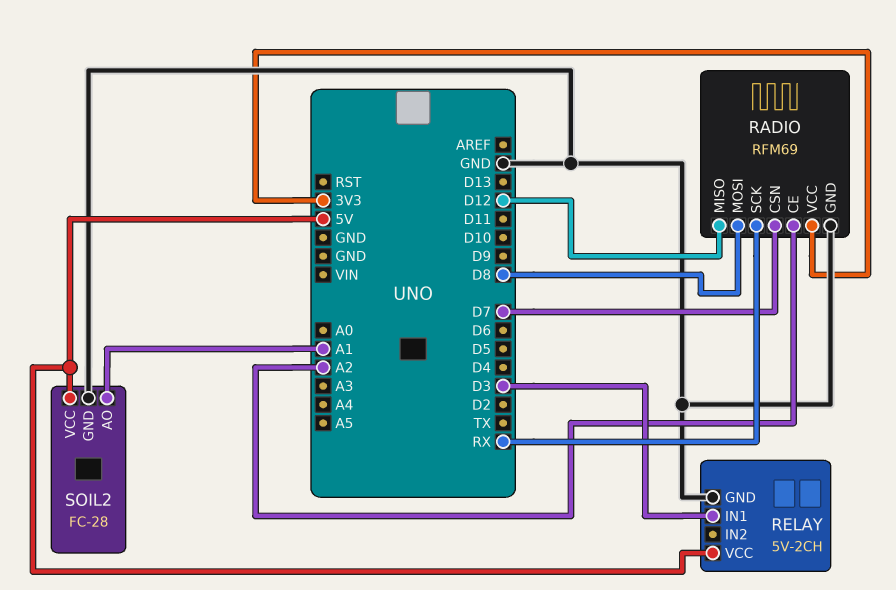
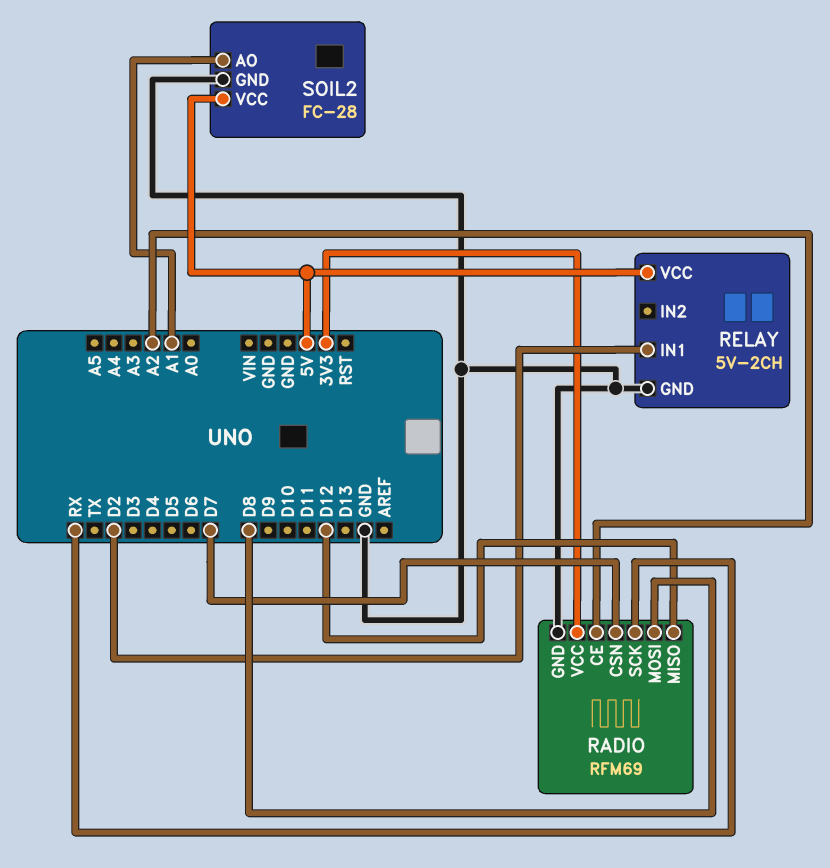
RELAY pin IN1: D3 -> D2

